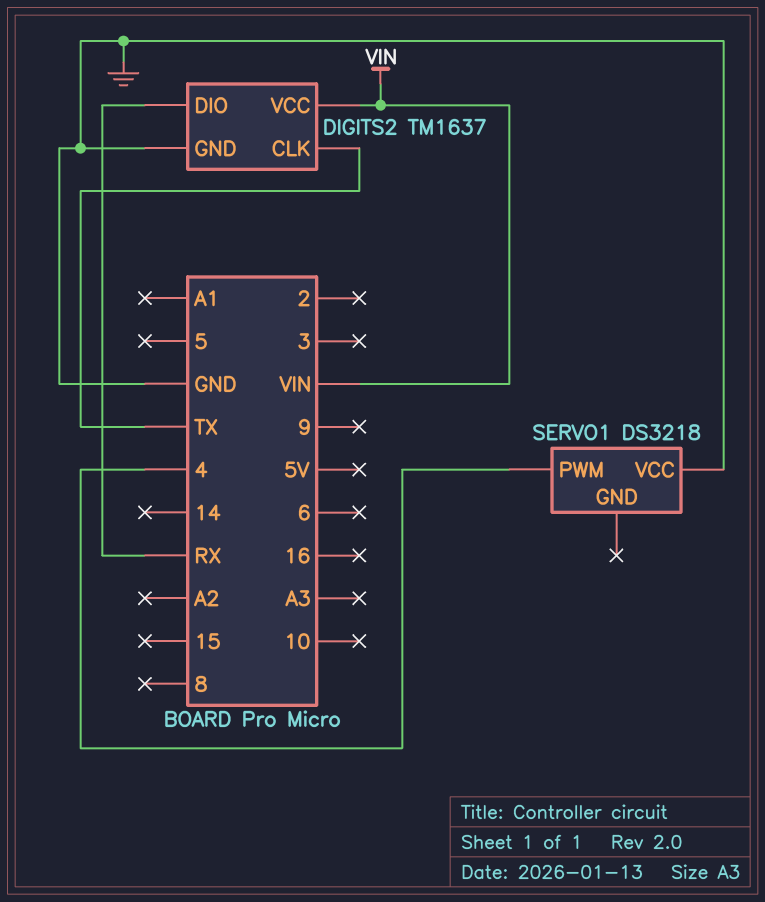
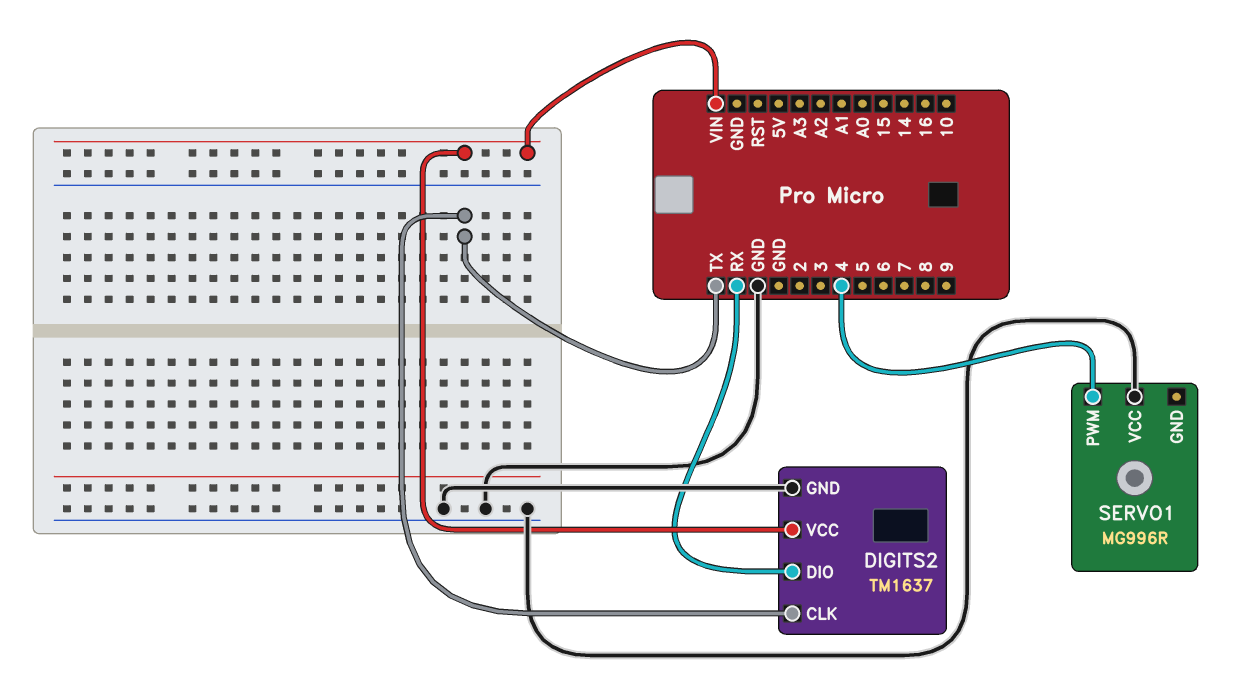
SERVO1: DS3218 -> MG996R

